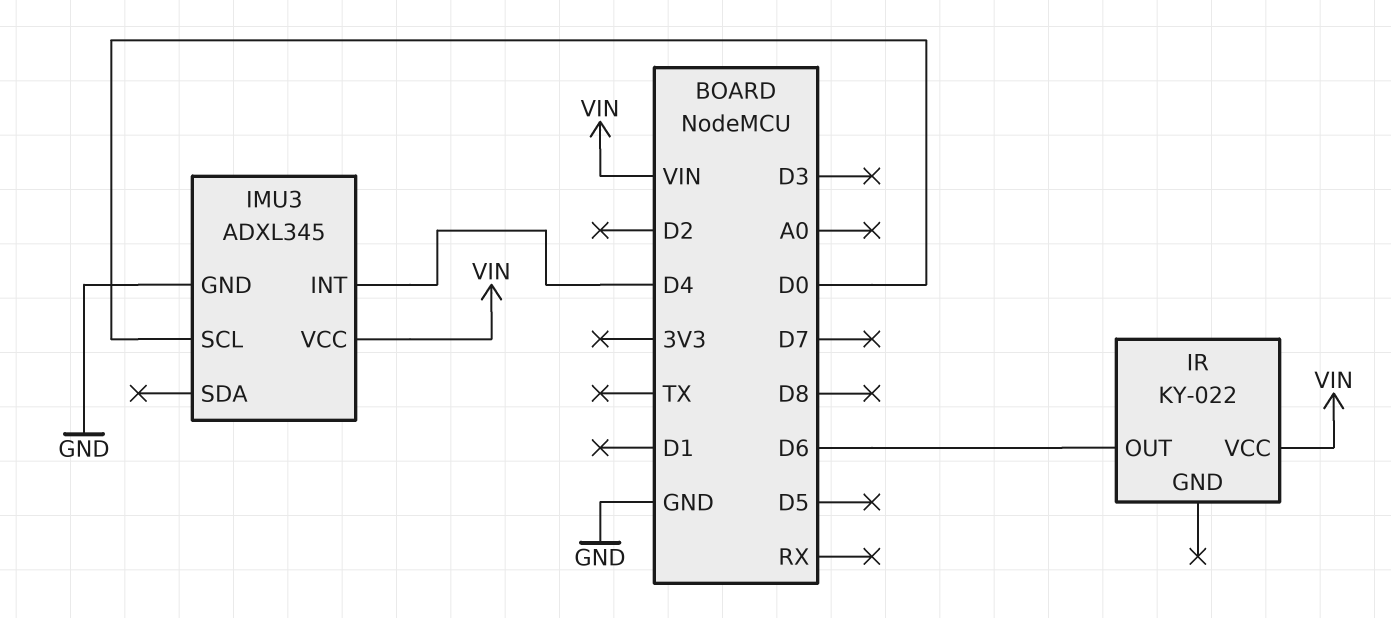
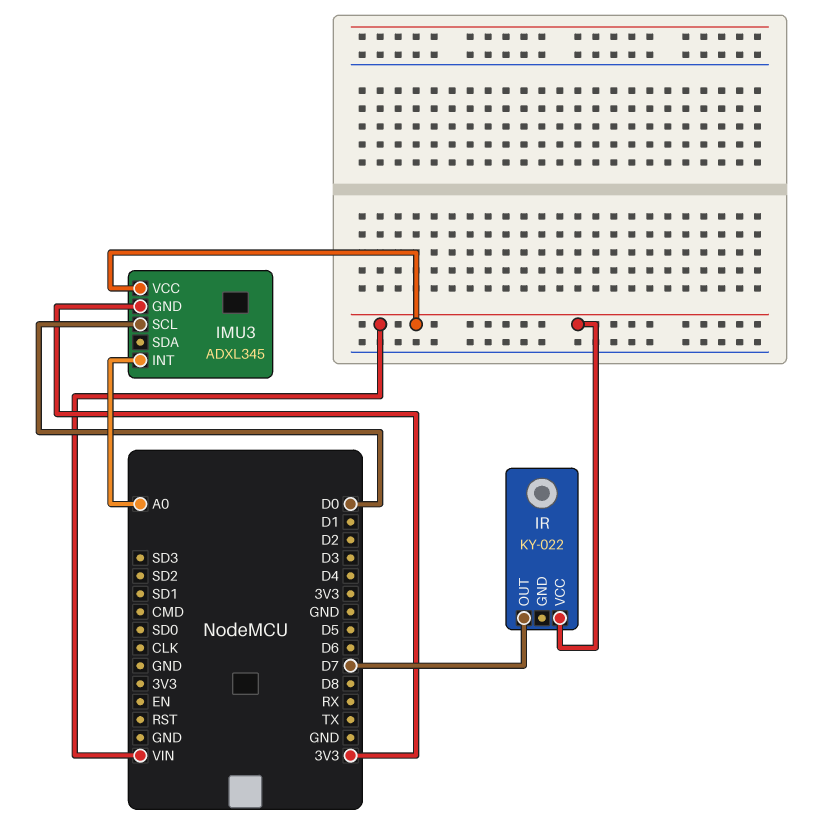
IMU3 pin GND: GND -> 3V3
IMU3 pin INT: D4 -> A0
IR pin OUT: D6 -> D7

